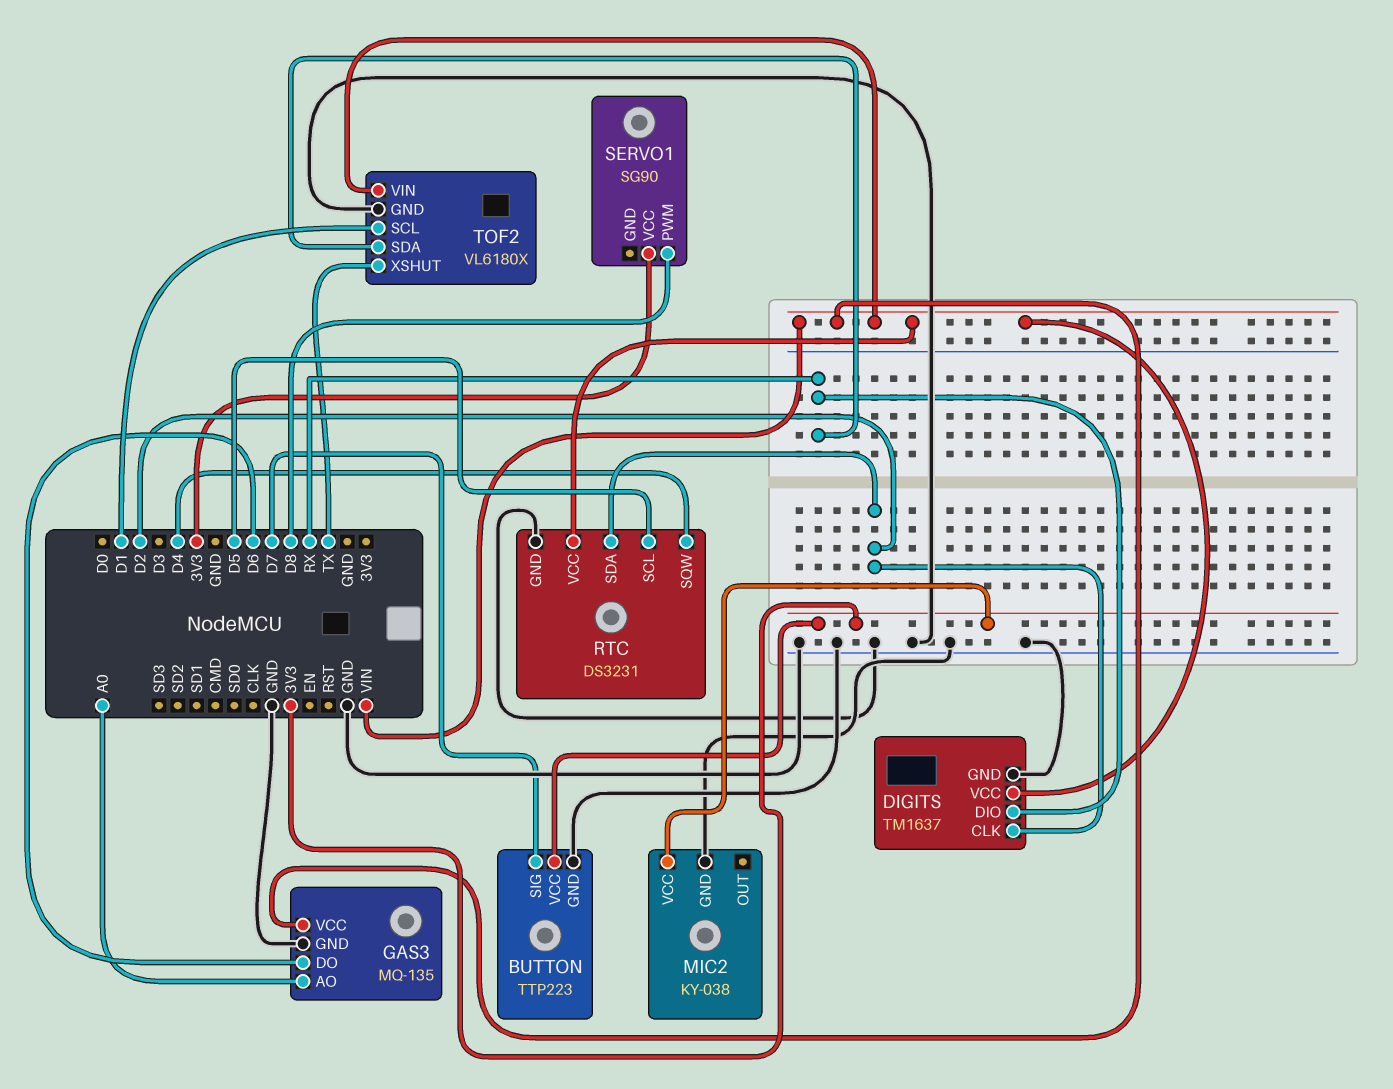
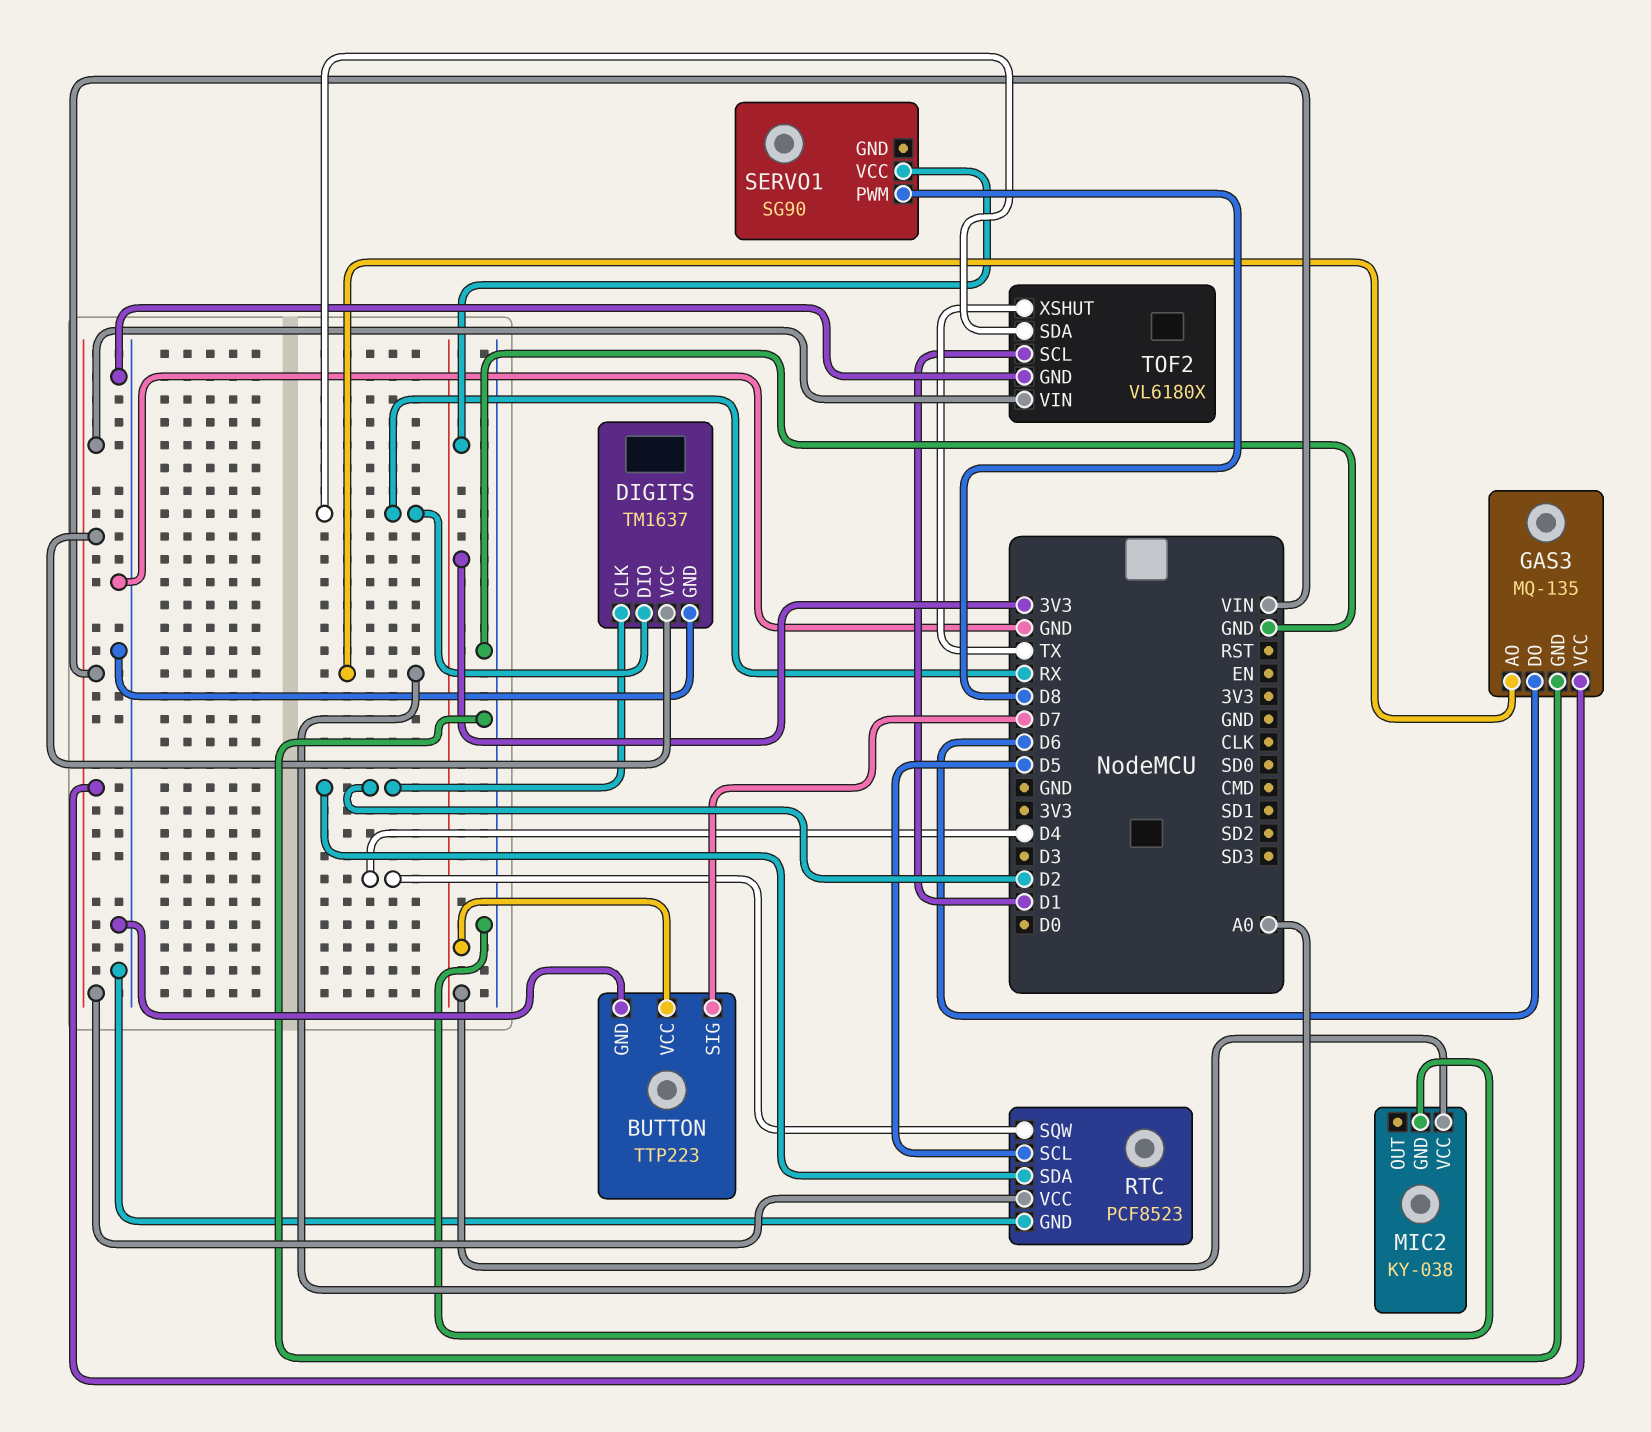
RTC: DS3231 -> PCF8523

